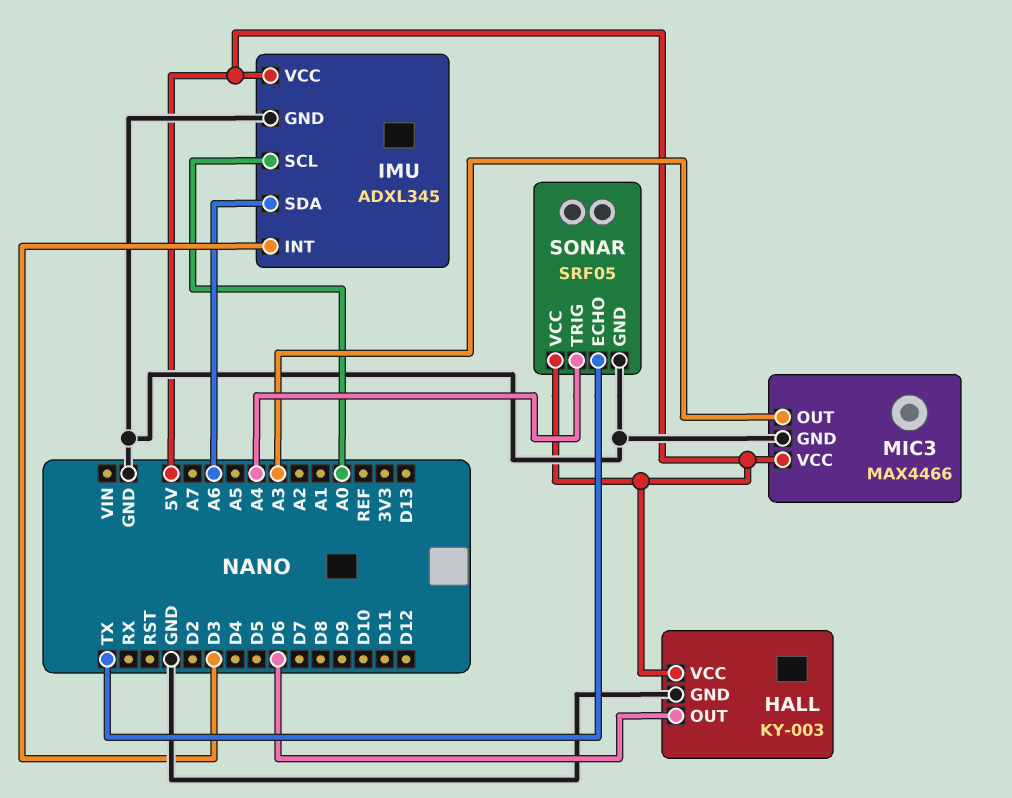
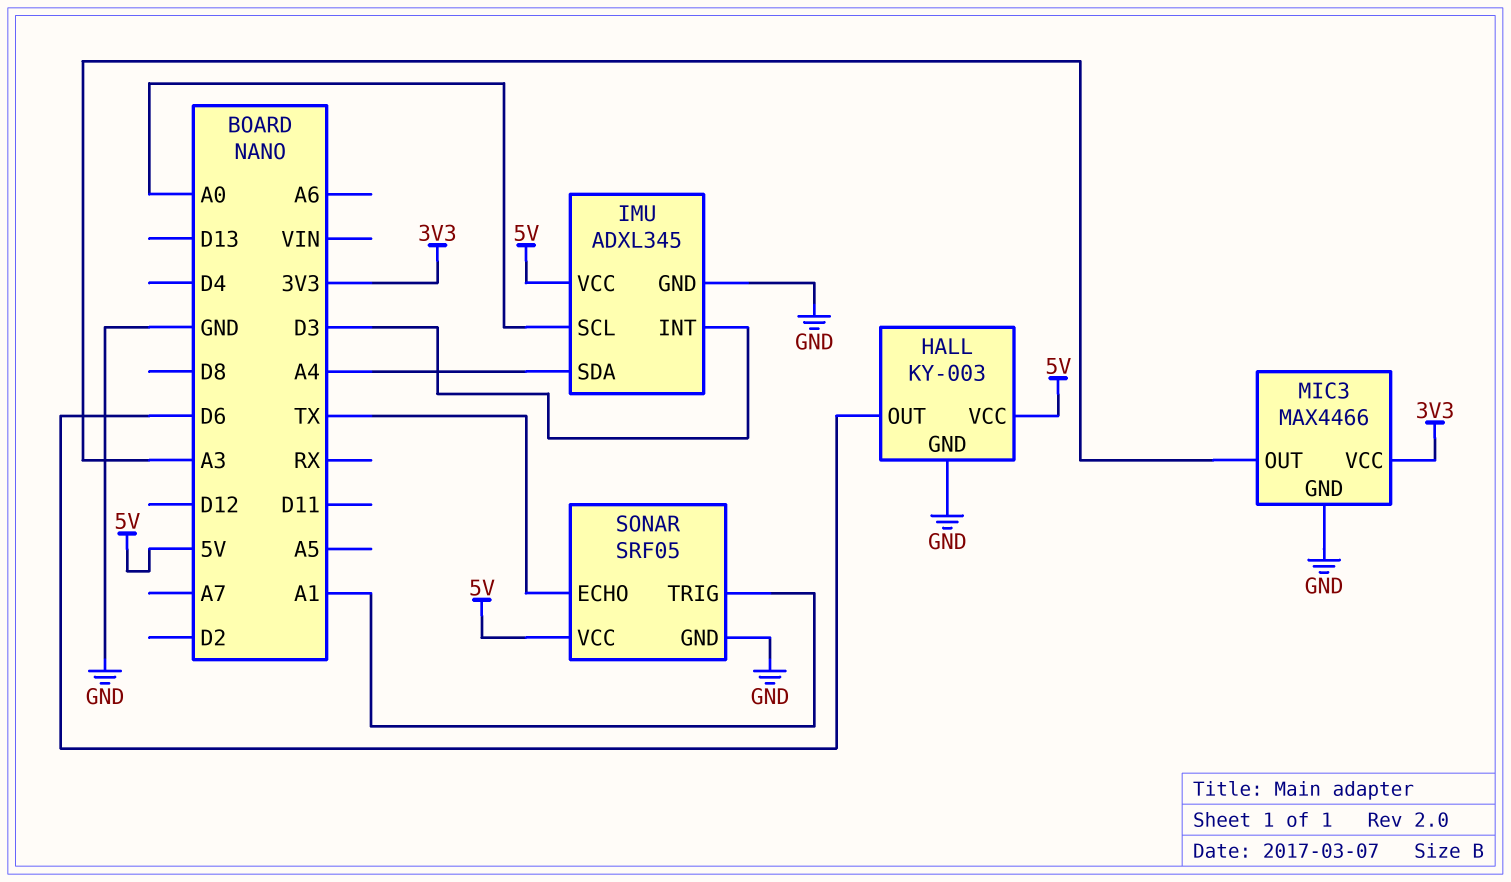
IMU pin SDA: A6 -> A4
MIC3 pin VCC: 5V -> 3V3
SONAR pin TRIG: A4 -> A1

